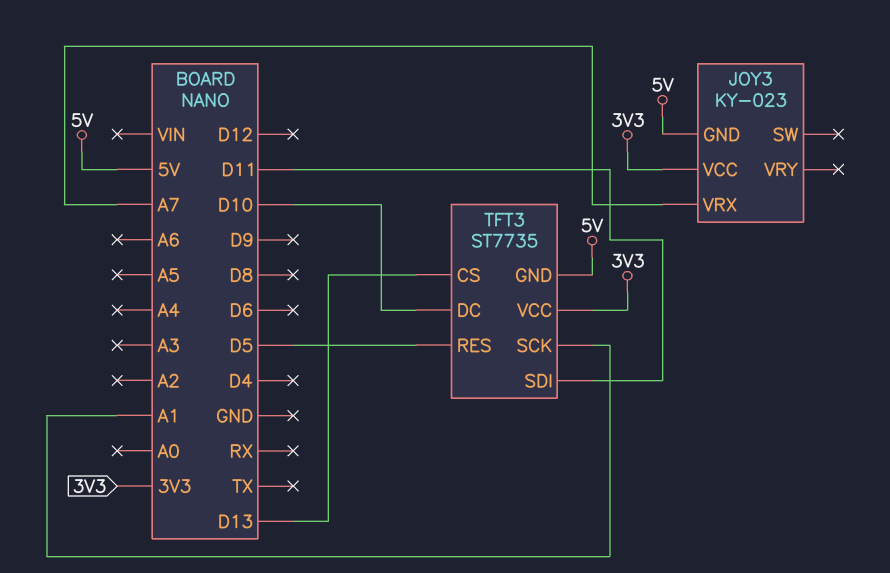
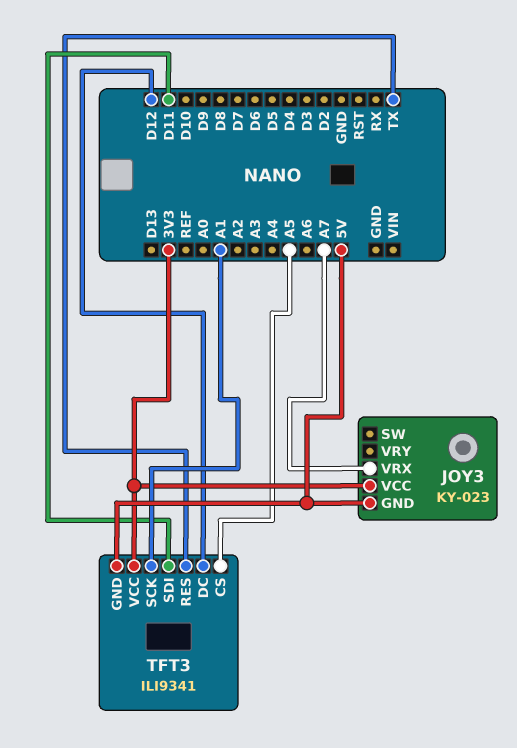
TFT3: ST7735 -> ILI9341
TFT3 pin CS: D13 -> A5
TFT3 pin DC: D10 -> D12
TFT3 pin RES: D5 -> TX

